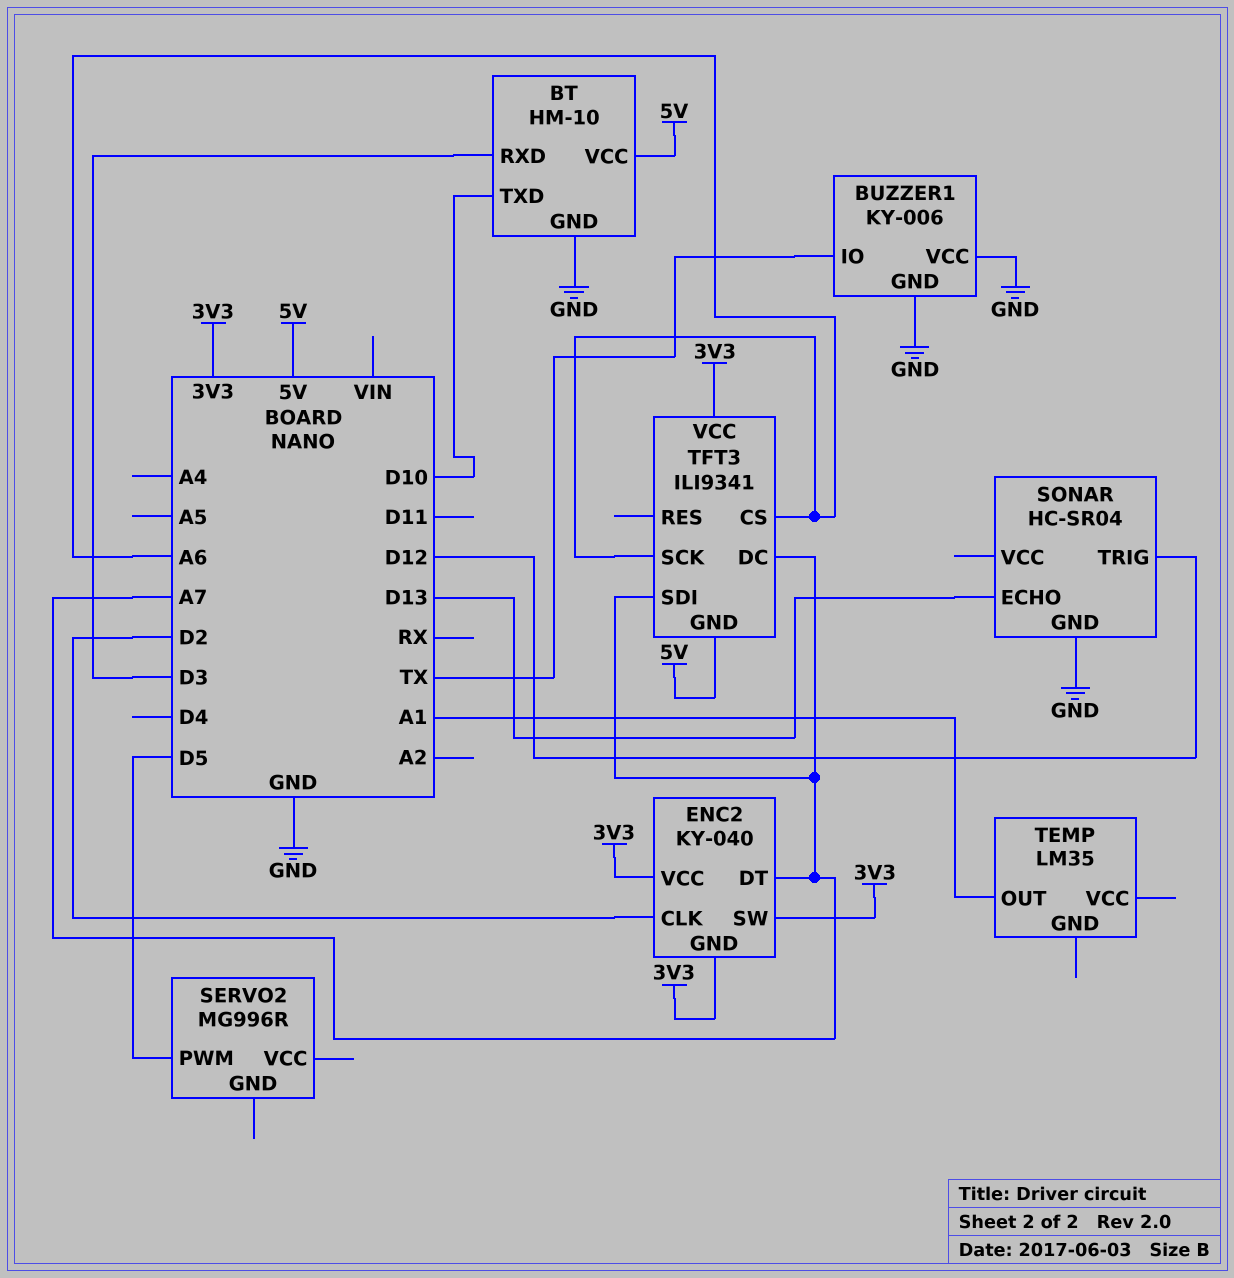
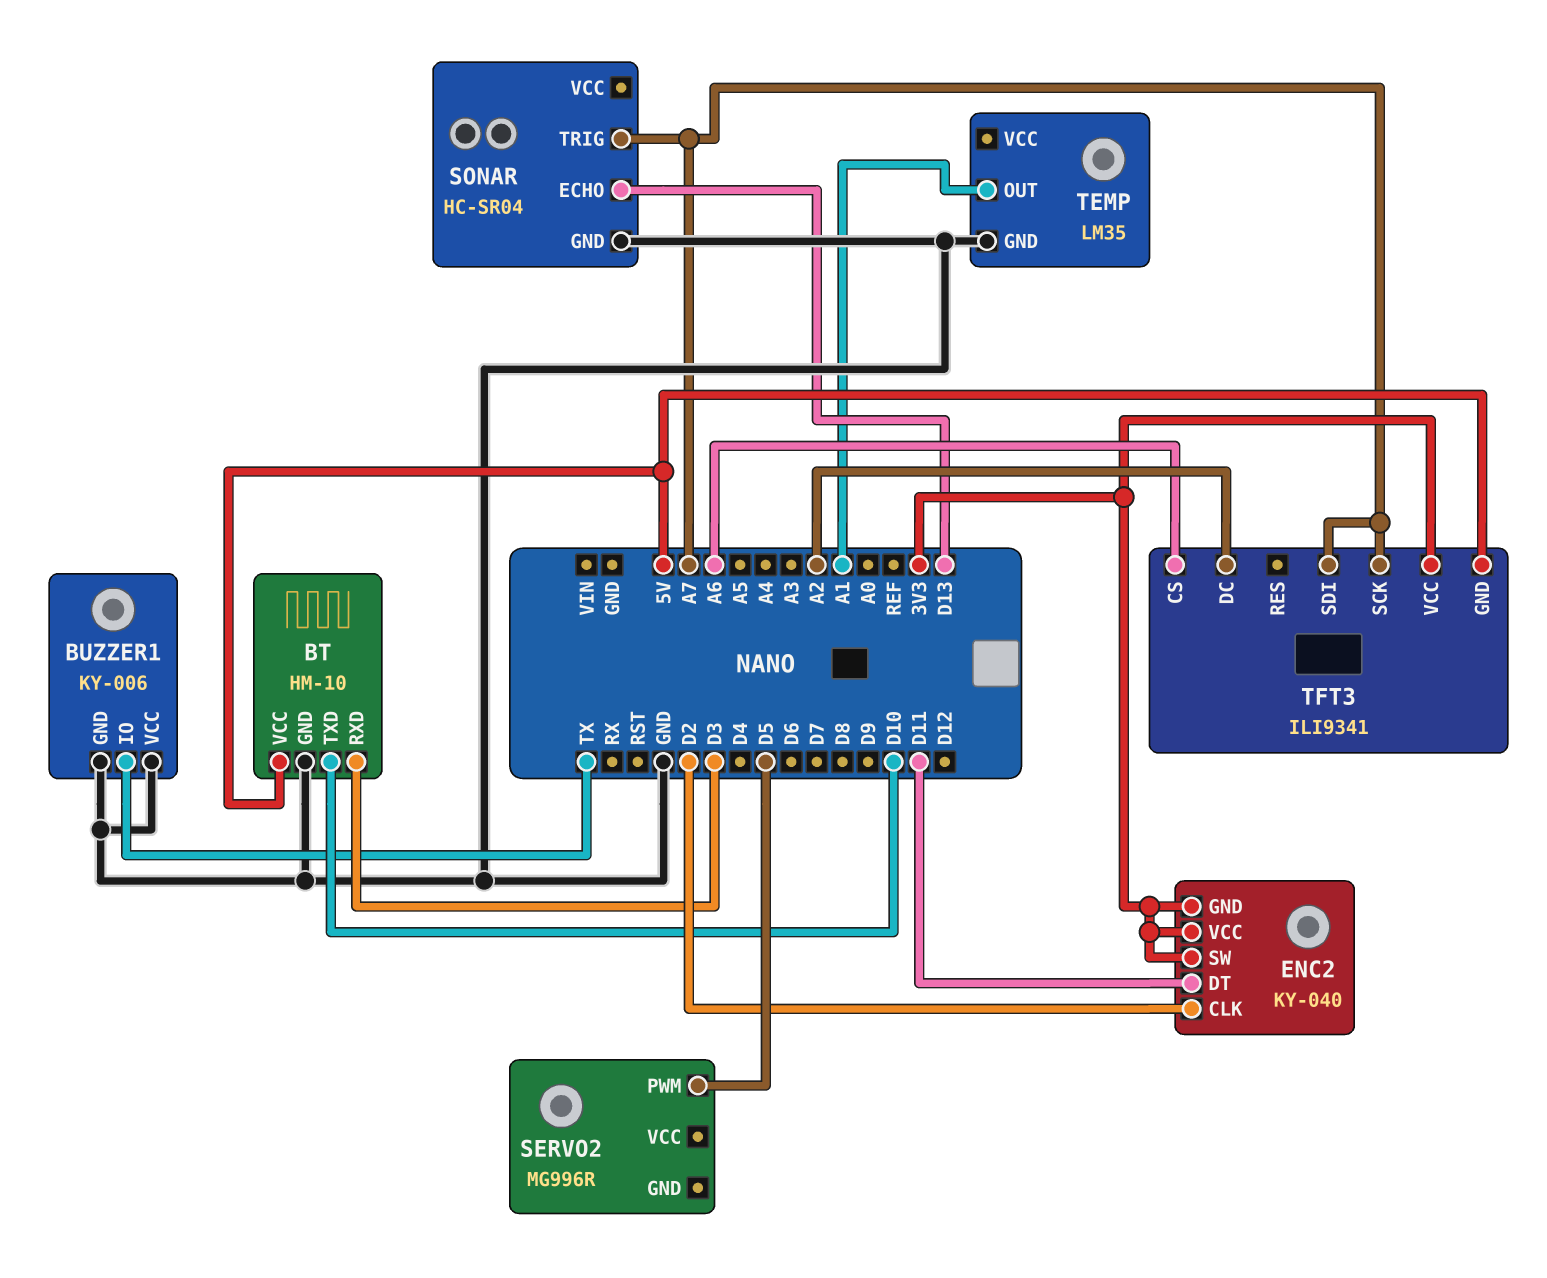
ENC2 pin DT: A7 -> D11
SONAR pin TRIG: D12 -> A7
TEMP pin GND: none -> GND
TFT3 pin DC: A7 -> A2
TFT3 pin SCK: A6 -> A7

